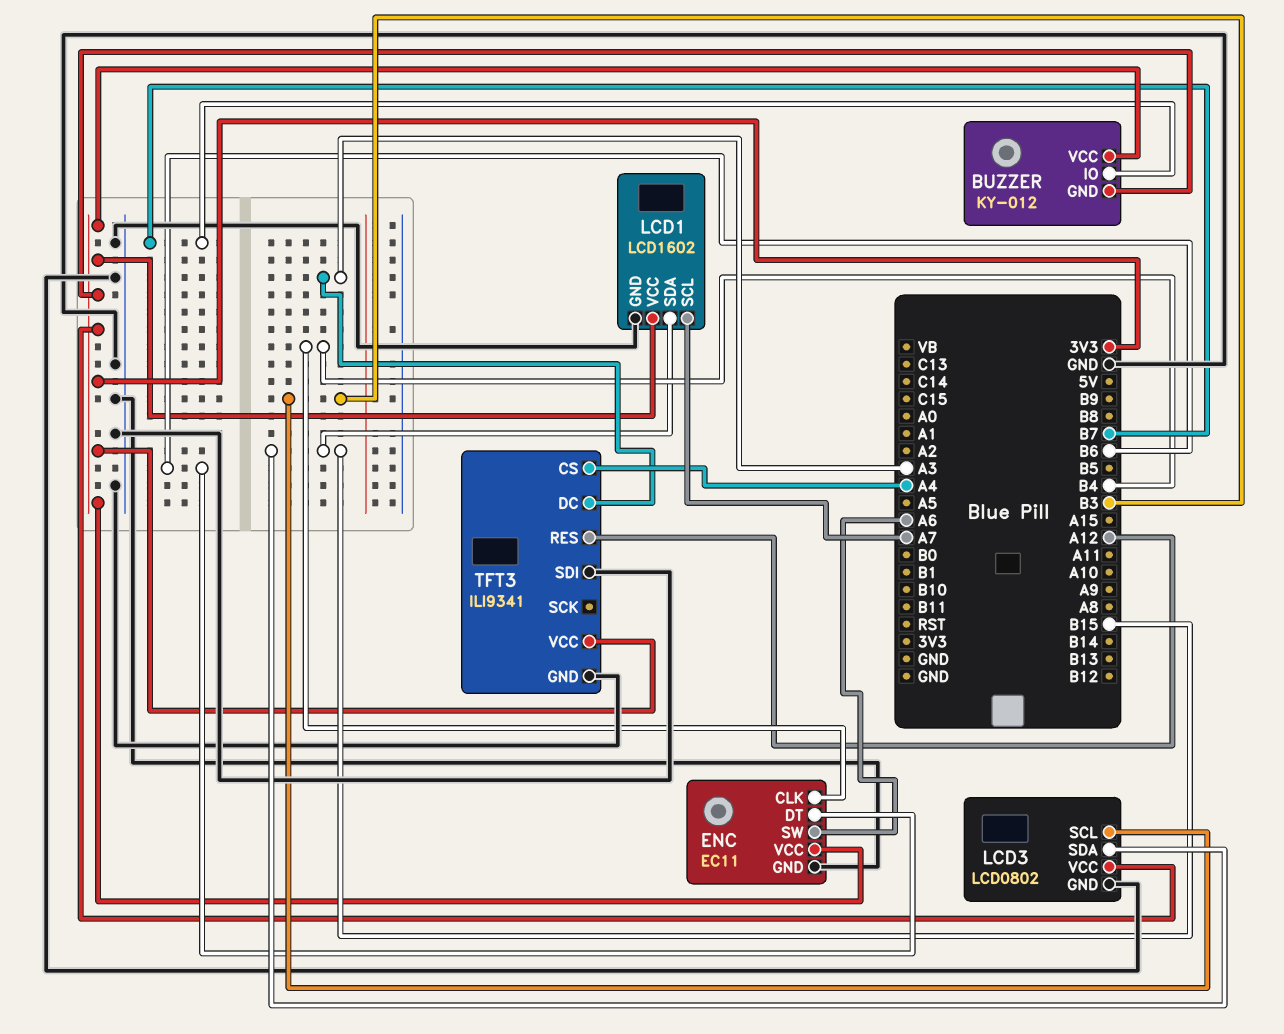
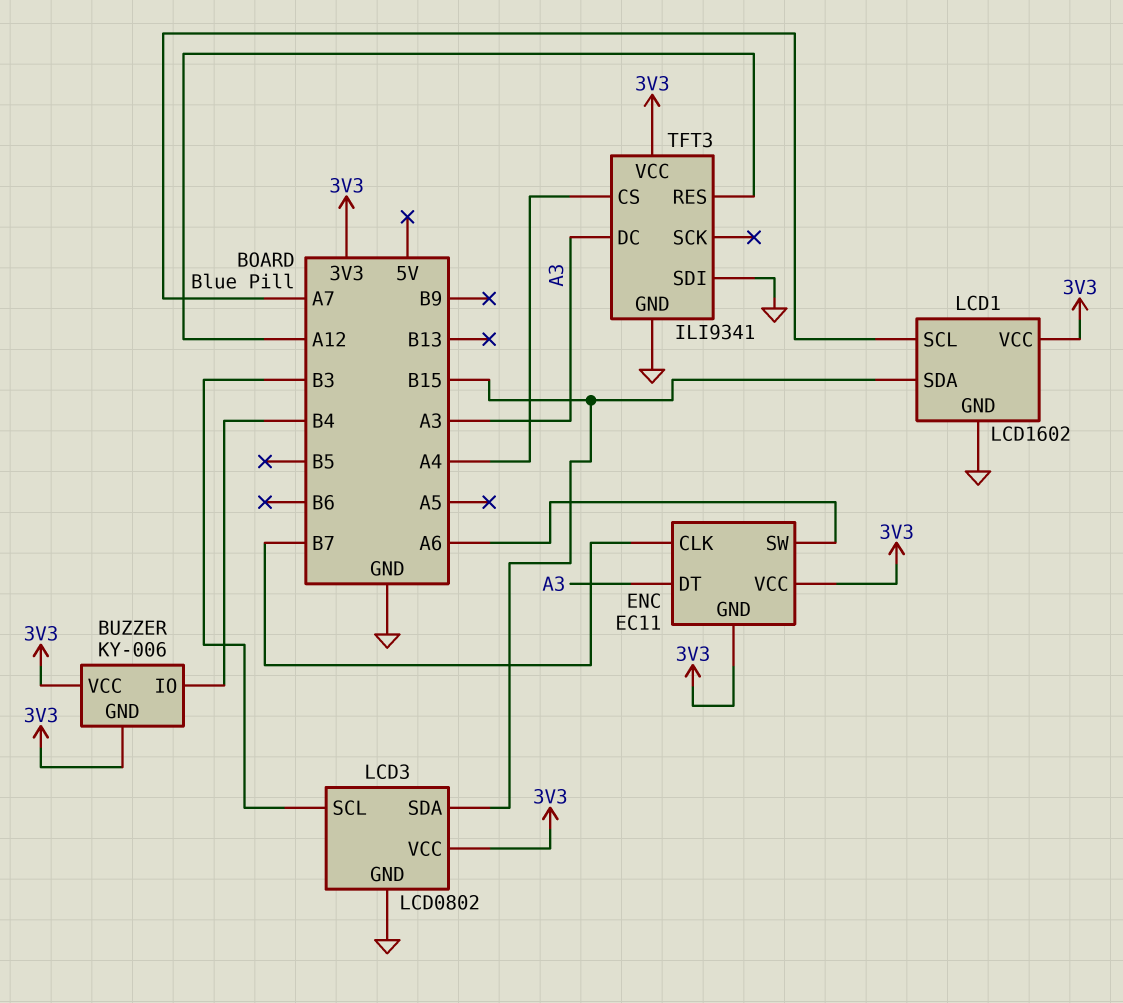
BUZZER: KY-012 -> KY-006
BUZZER pin IO: B7 -> B4
ENC pin CLK: B4 -> B7
ENC pin DT: B6 -> A3
ENC pin GND: GND -> 3V3

